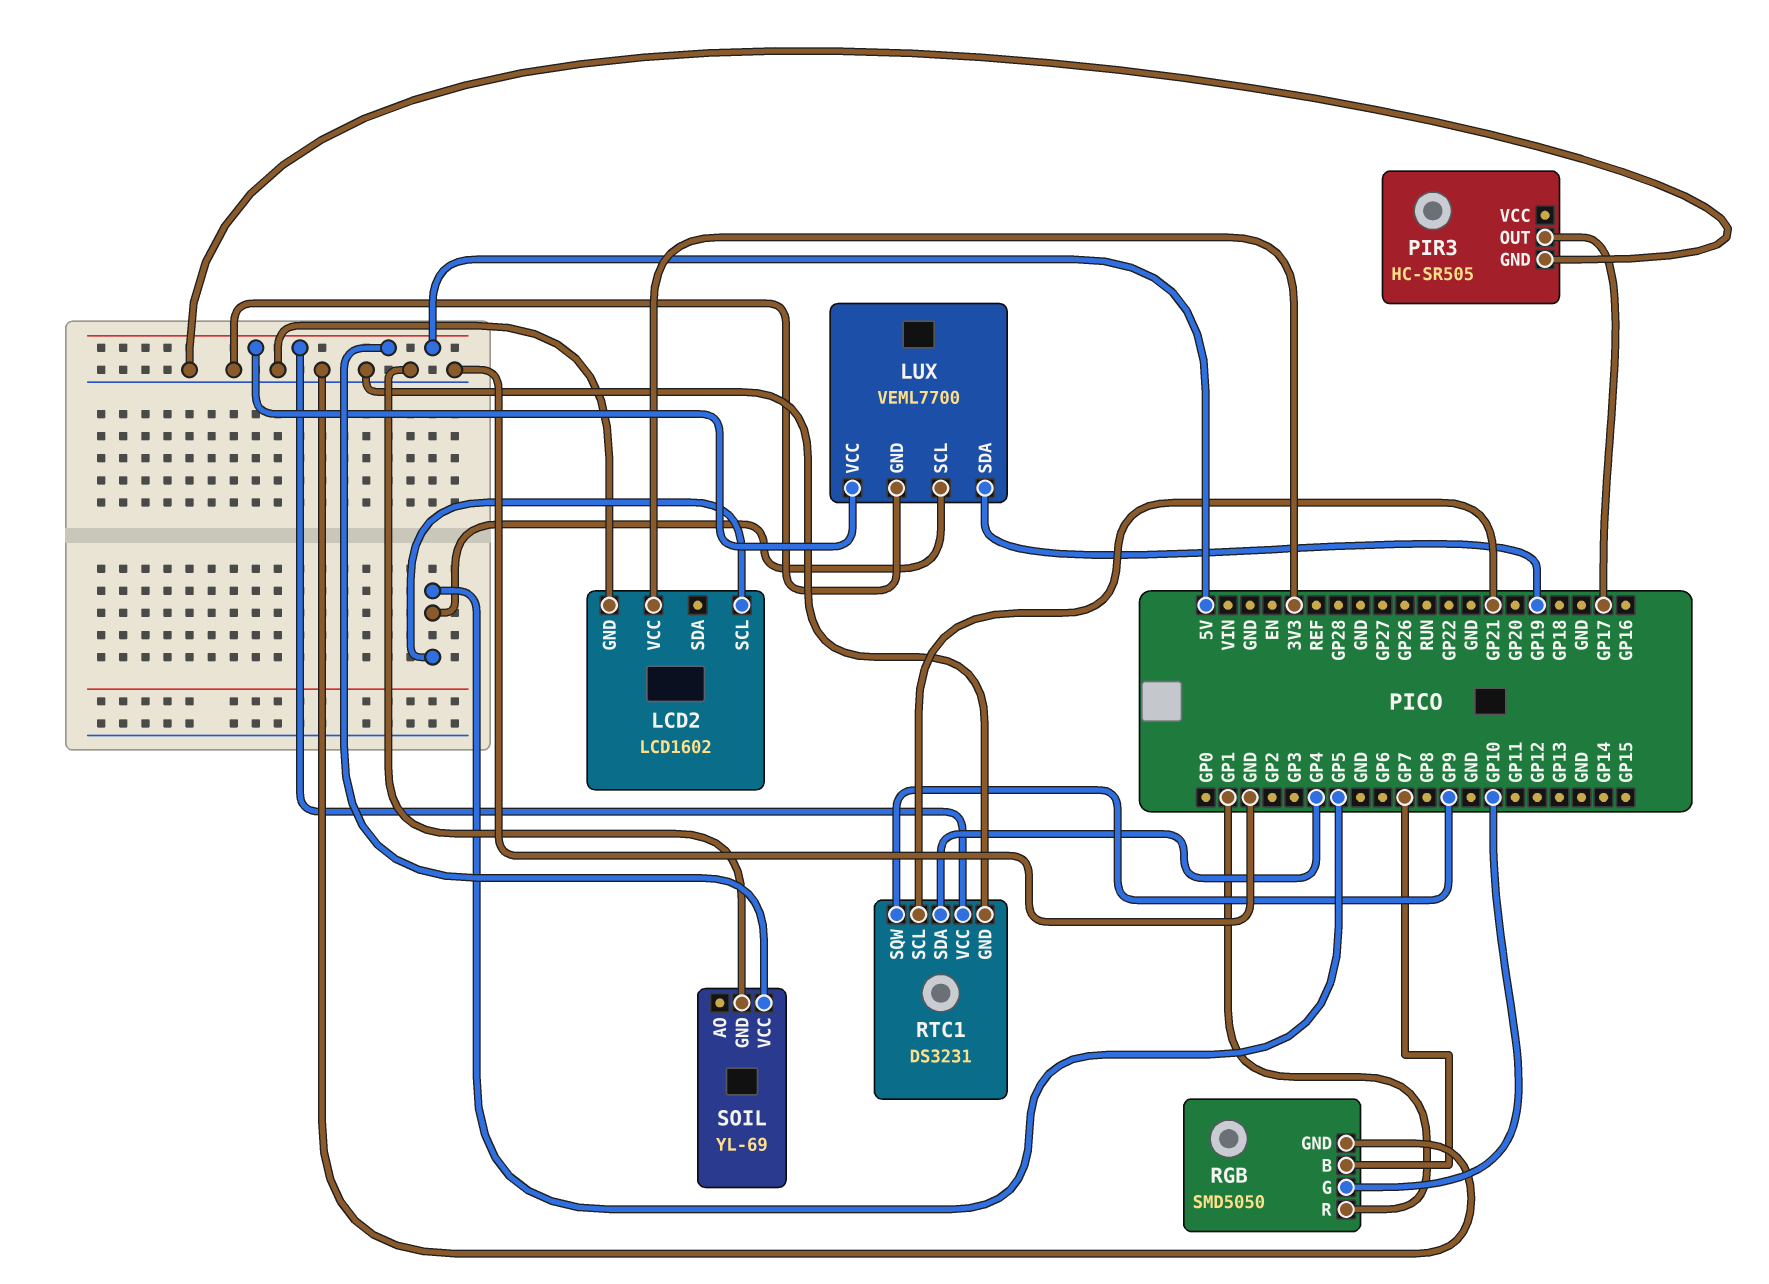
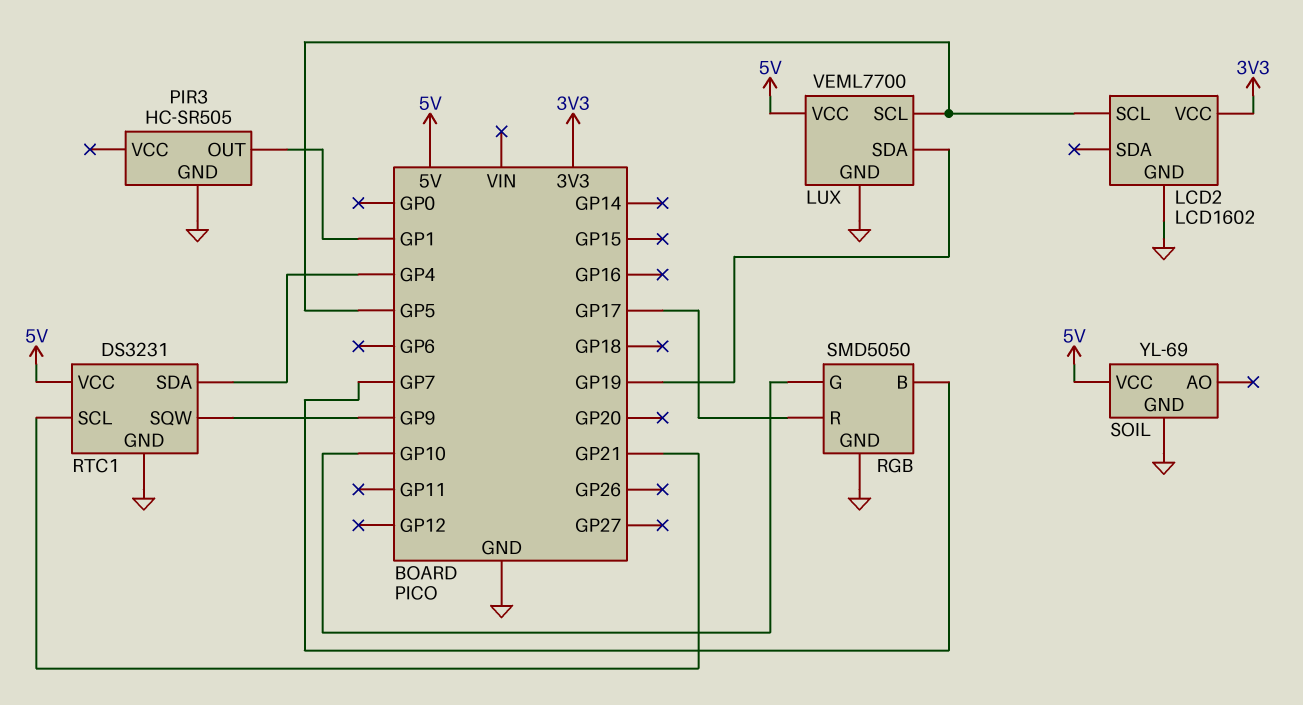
PIR3 pin OUT: GP17 -> GP1
RGB pin R: GP1 -> GP17

